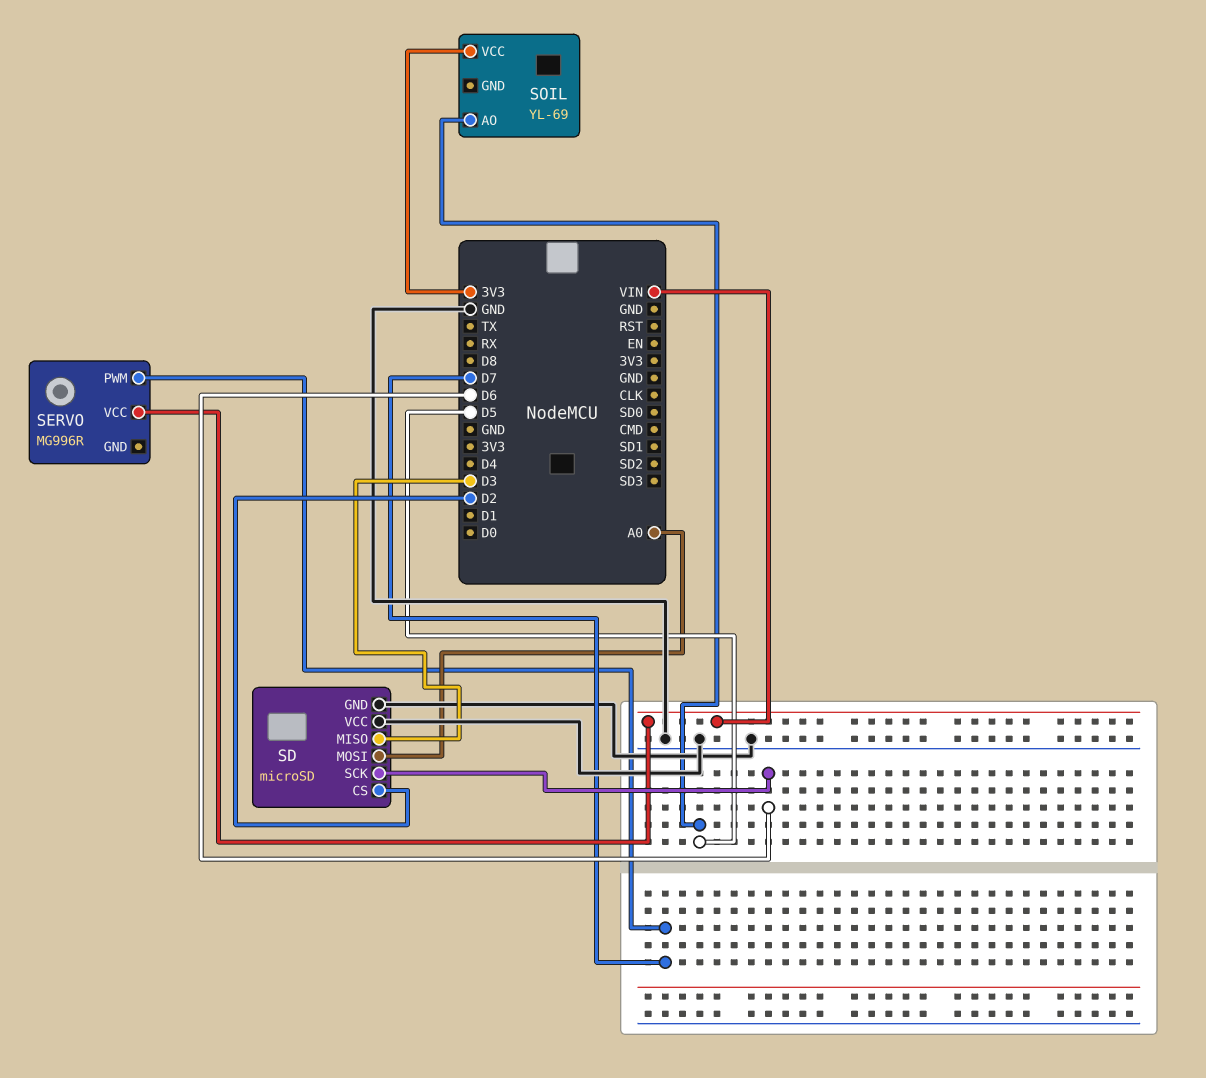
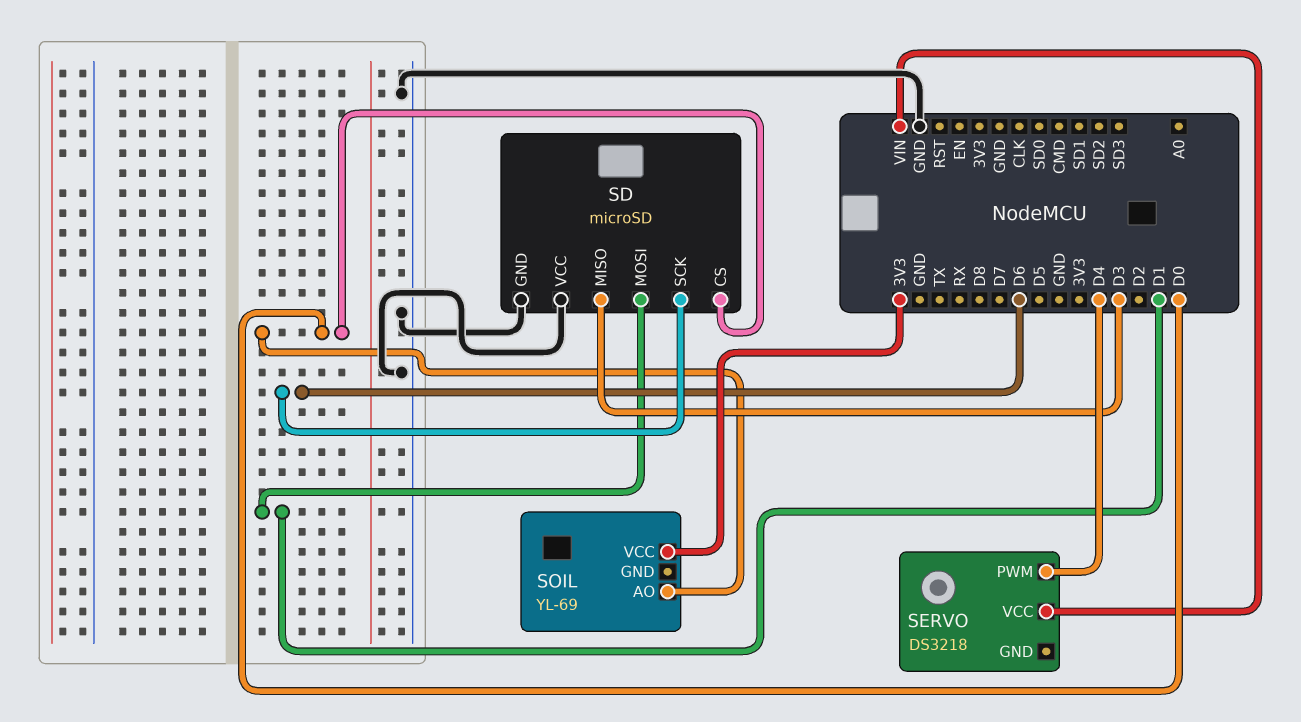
SD pin CS: D2 -> D0
SD pin MOSI: A0 -> D1
SERVO: MG996R -> DS3218
SERVO pin PWM: D7 -> D4
SOIL pin AO: D5 -> D0

